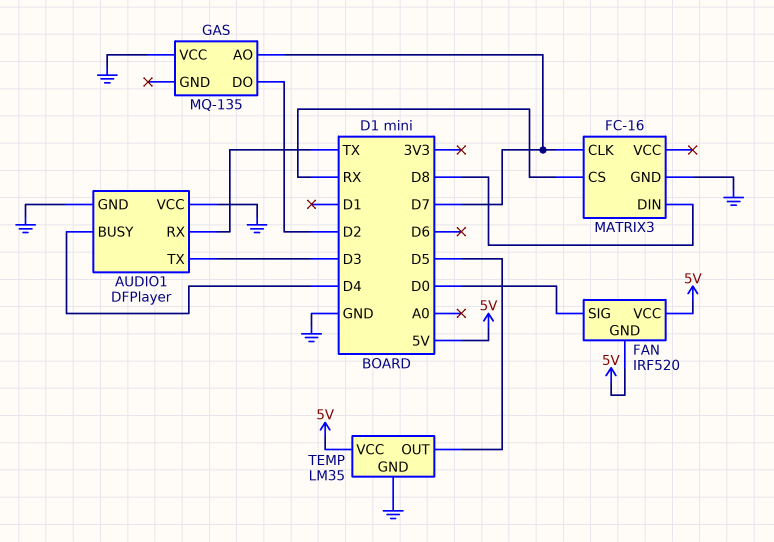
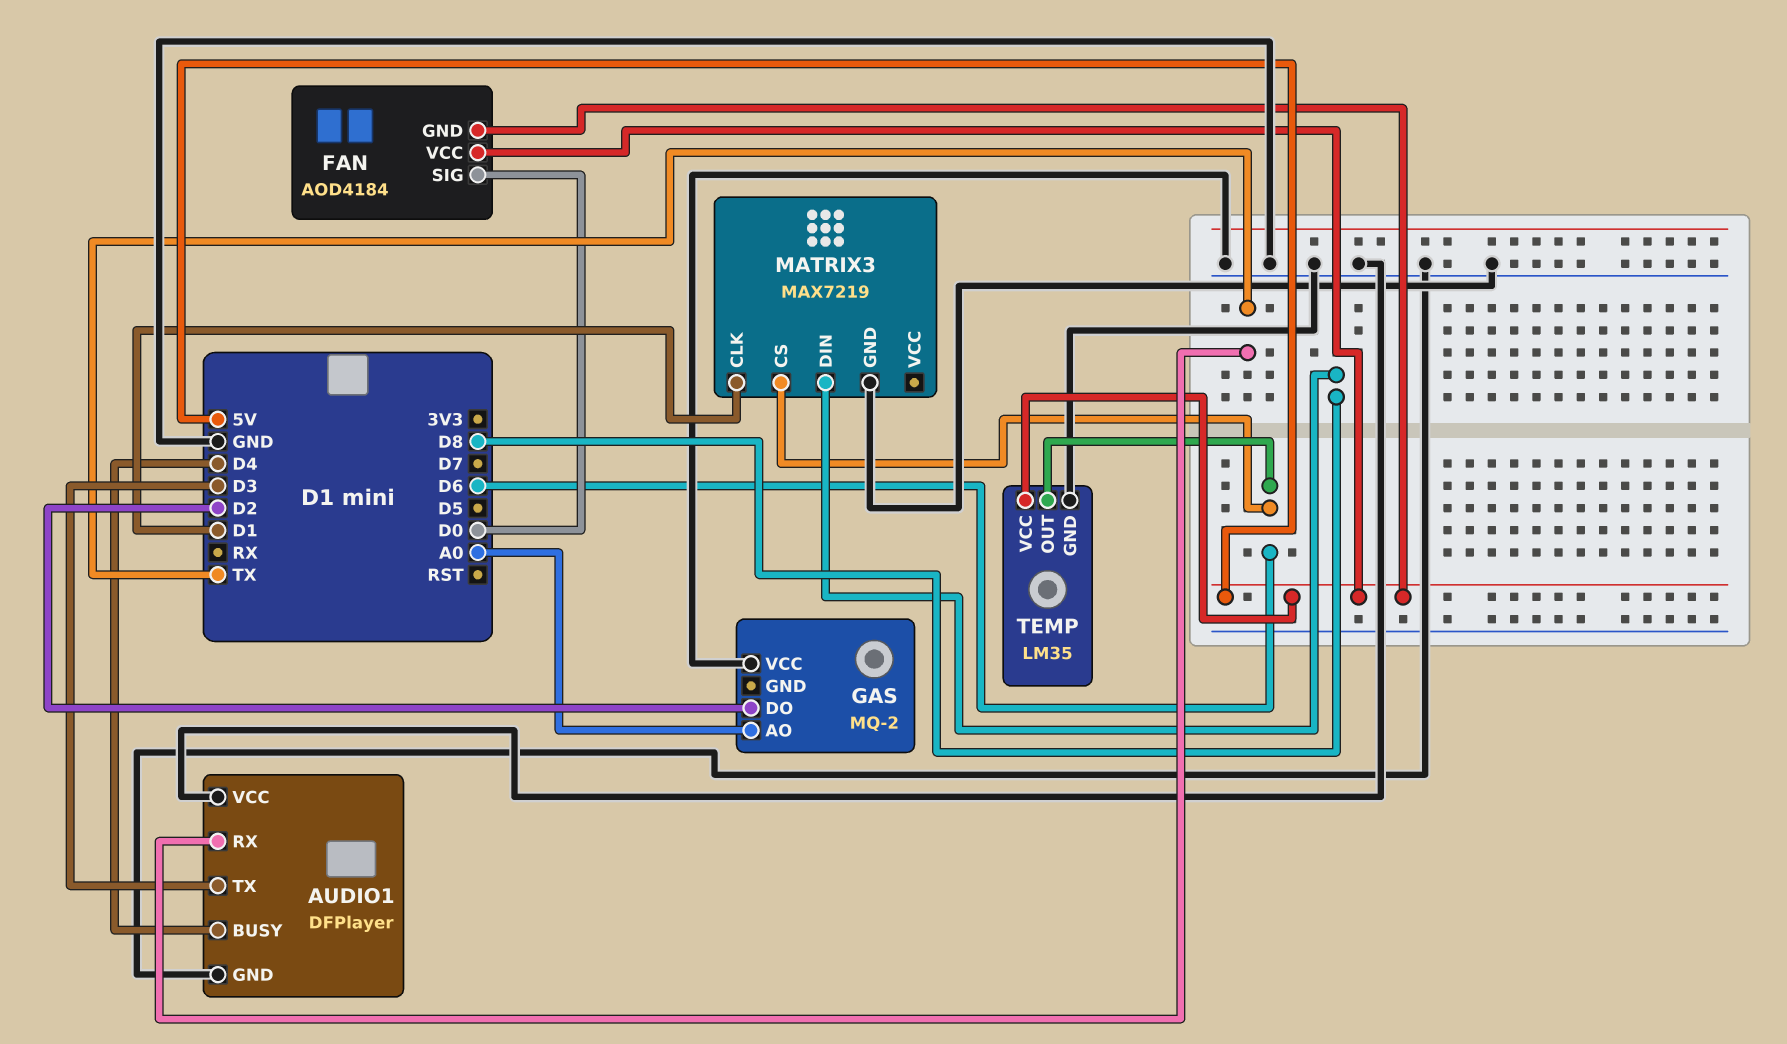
FAN: IRF520 -> AOD4184
GAS: MQ-135 -> MQ-2
GAS pin AO: D7 -> A0
MATRIX3: FC-16 -> MAX7219
MATRIX3 pin CLK: D7 -> D1
MATRIX3 pin CS: RX -> D6
TEMP pin OUT: D5 -> D6

